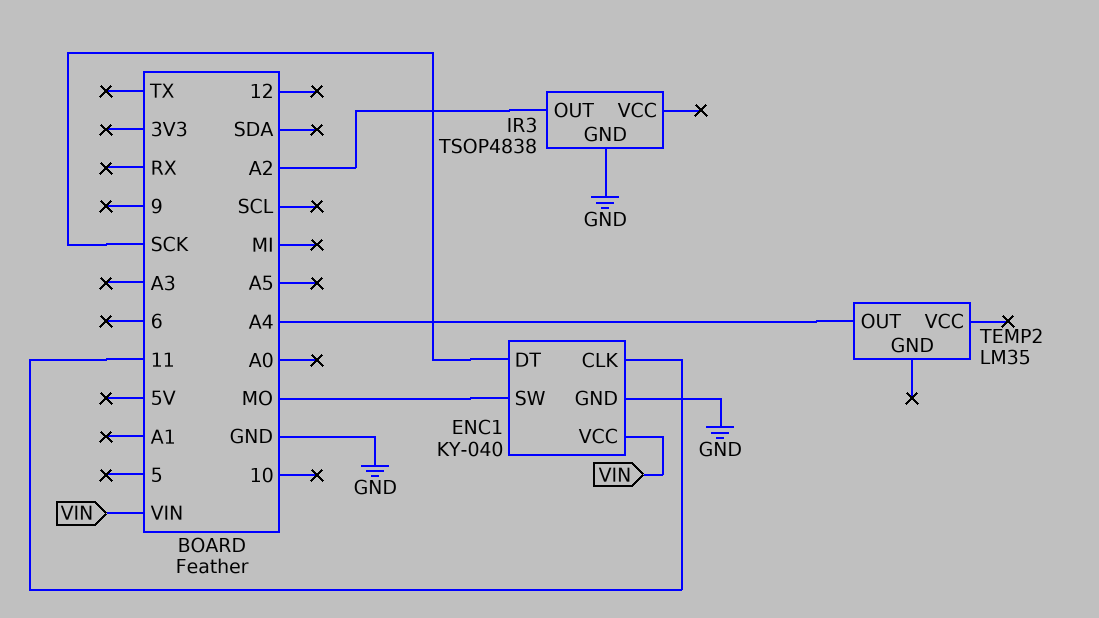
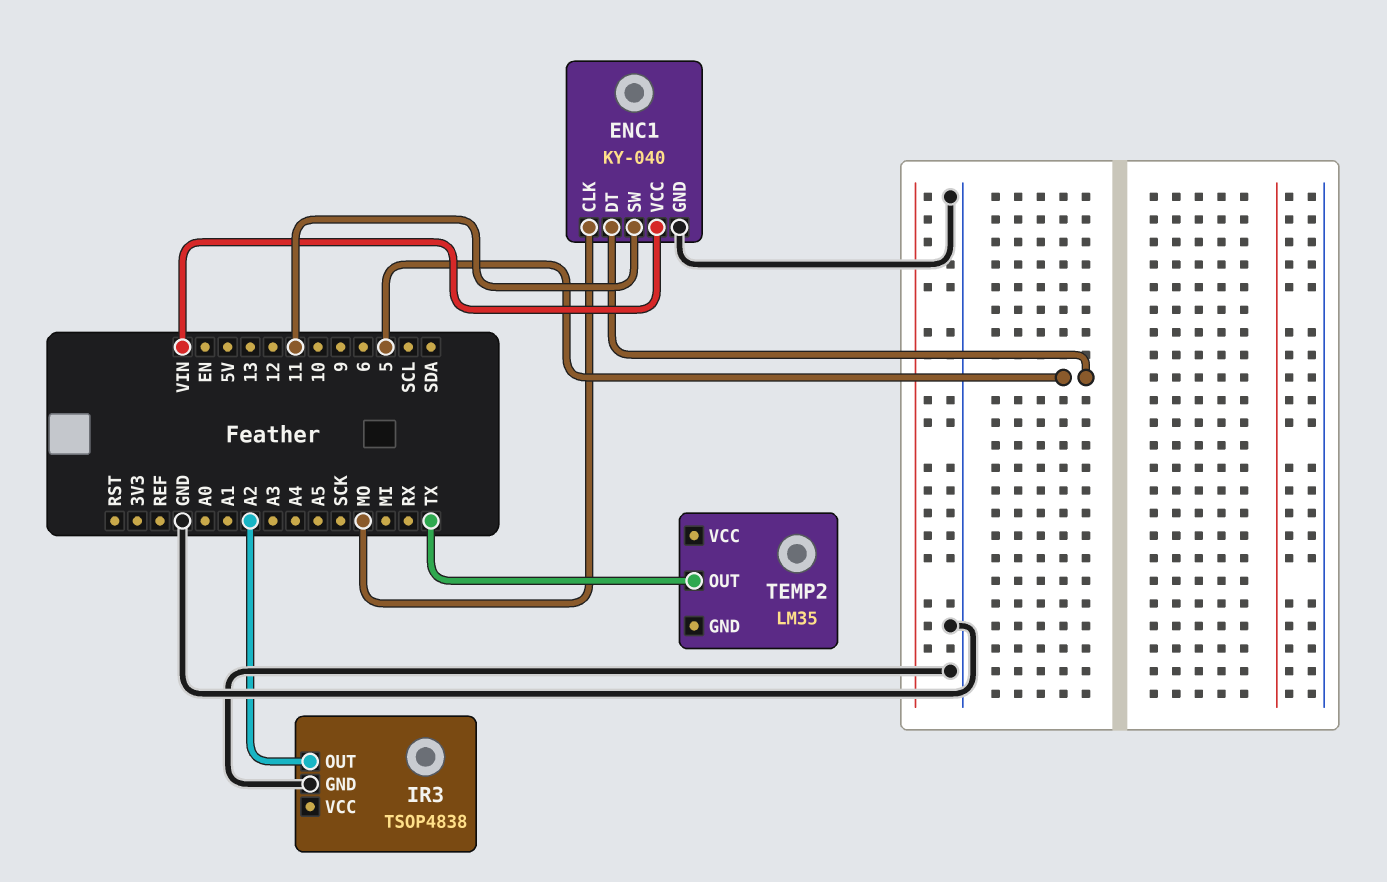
ENC1 pin CLK: 11 -> MO
ENC1 pin DT: SCK -> 5
ENC1 pin SW: MO -> 11
TEMP2 pin OUT: A4 -> TX

